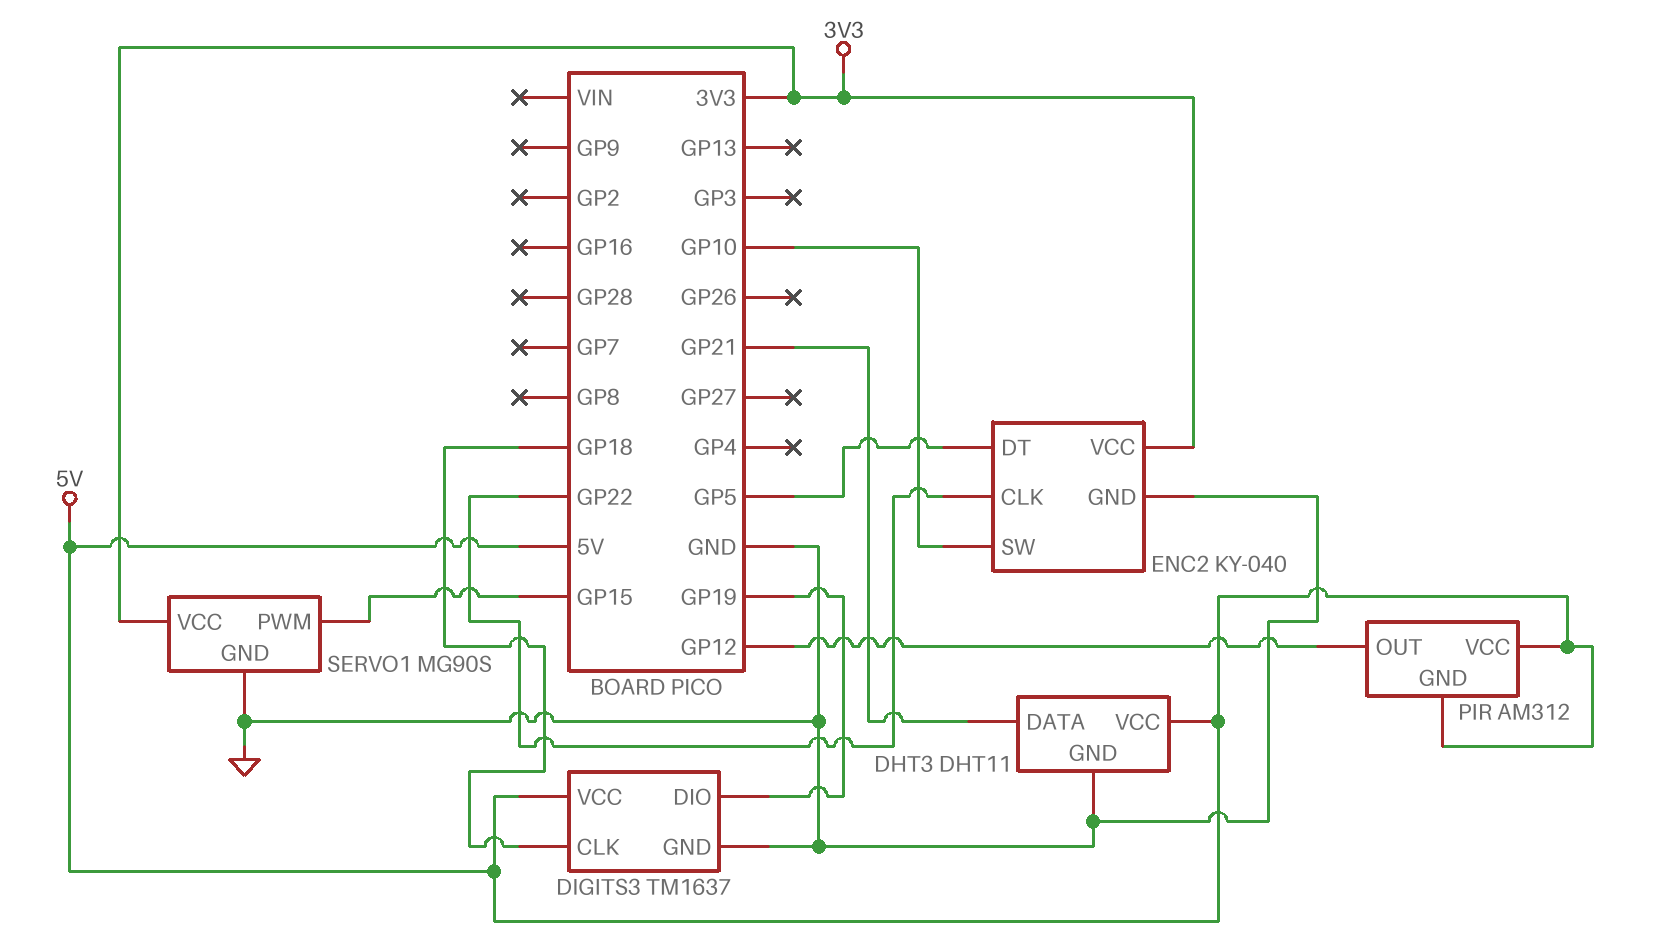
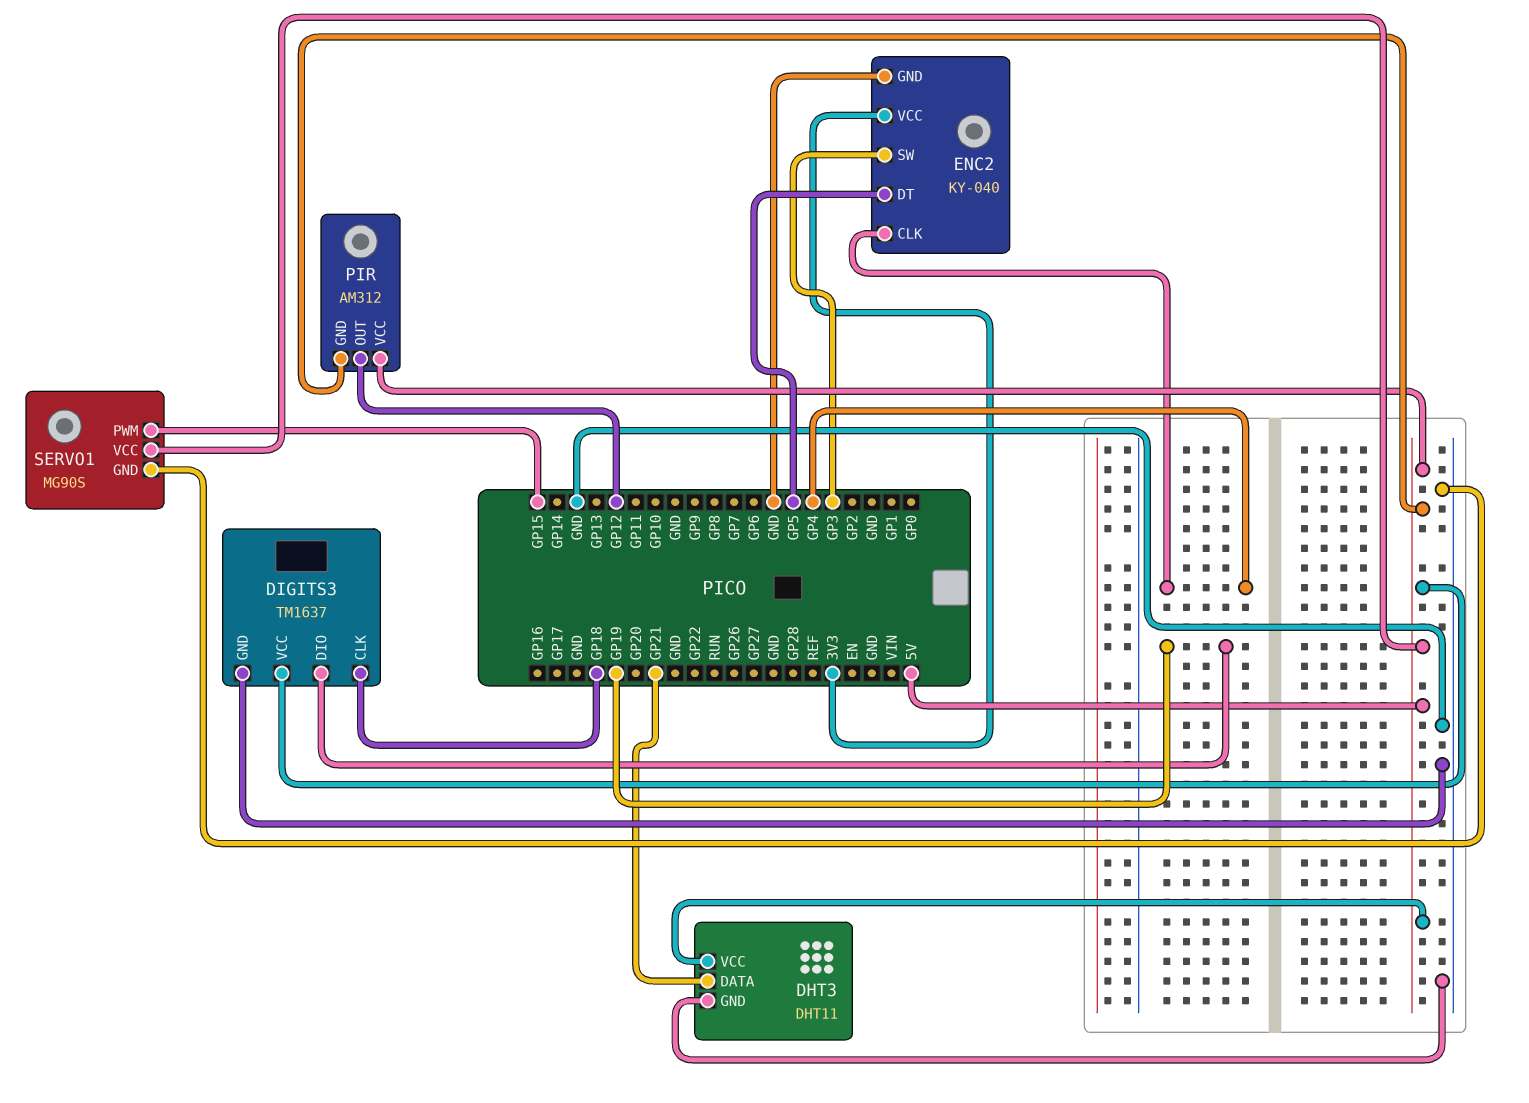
ENC2 pin CLK: GP22 -> GP4
ENC2 pin SW: GP10 -> GP3
SERVO1 pin VCC: 3V3 -> 5V

